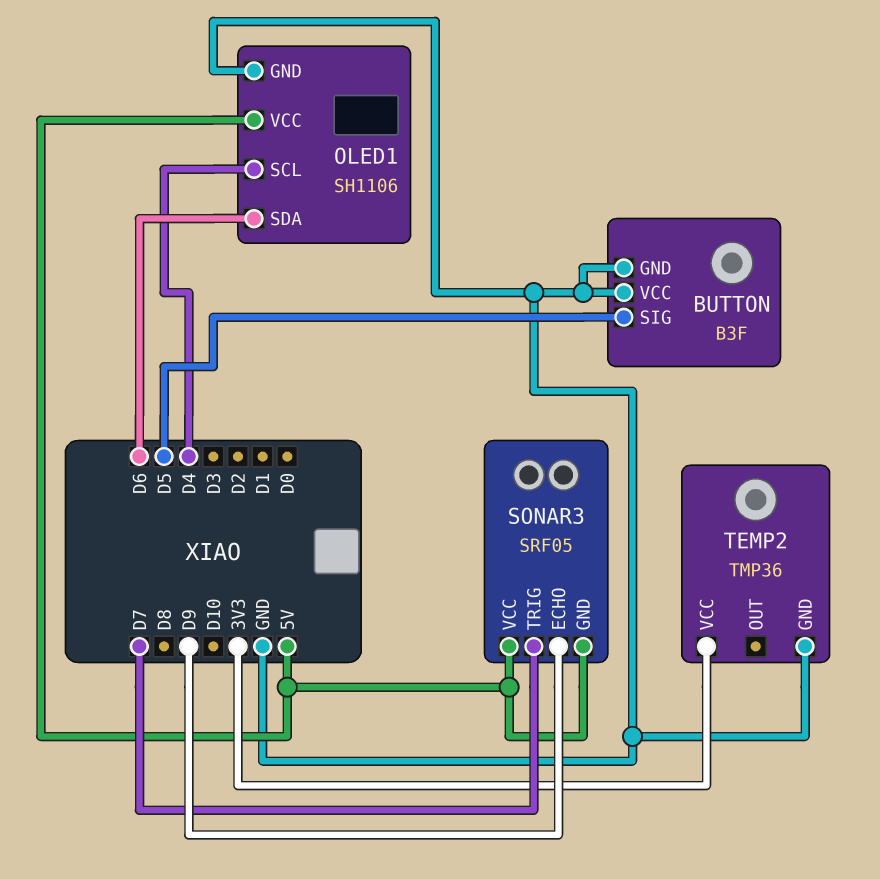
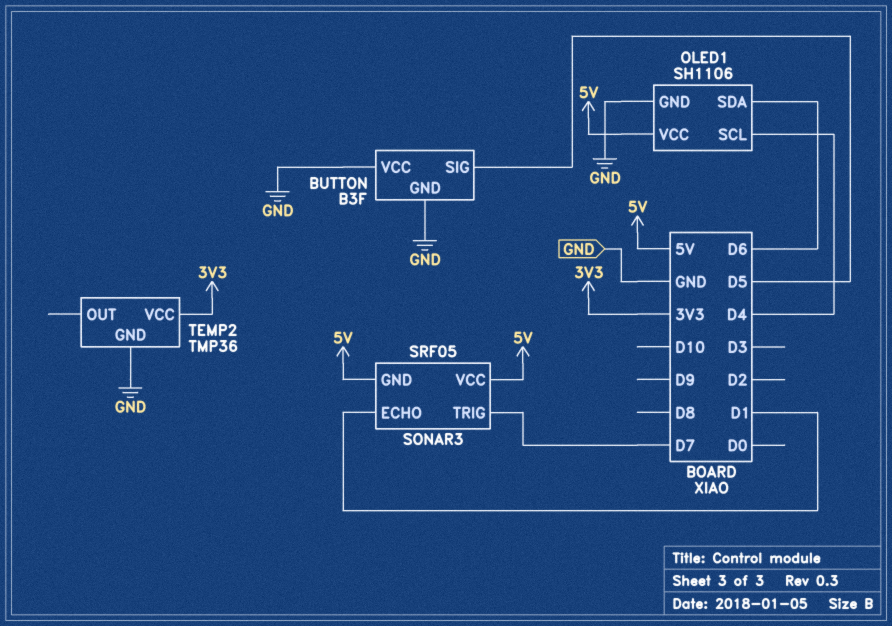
SONAR3 pin ECHO: D9 -> D1

